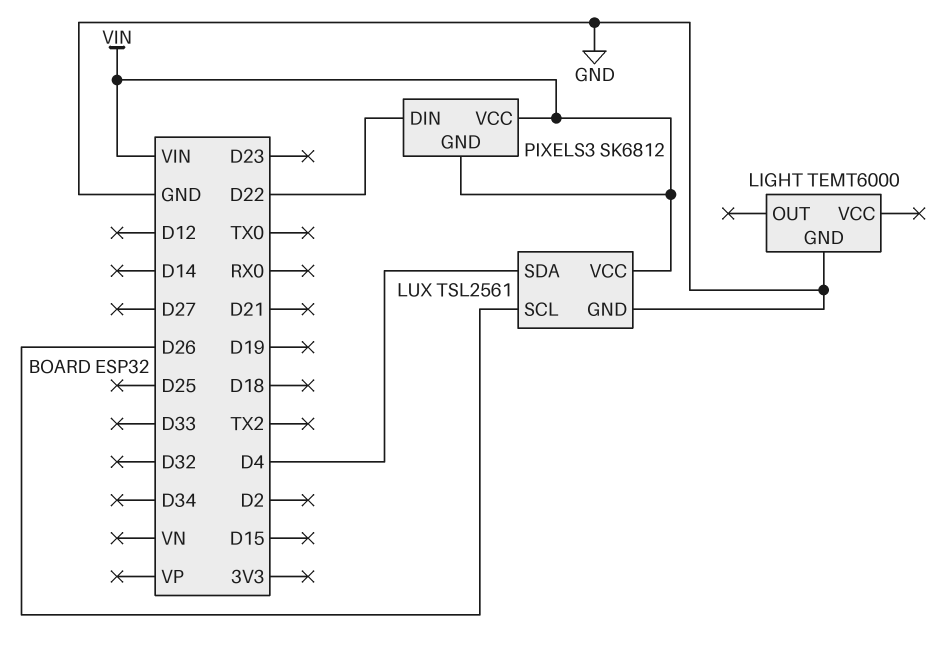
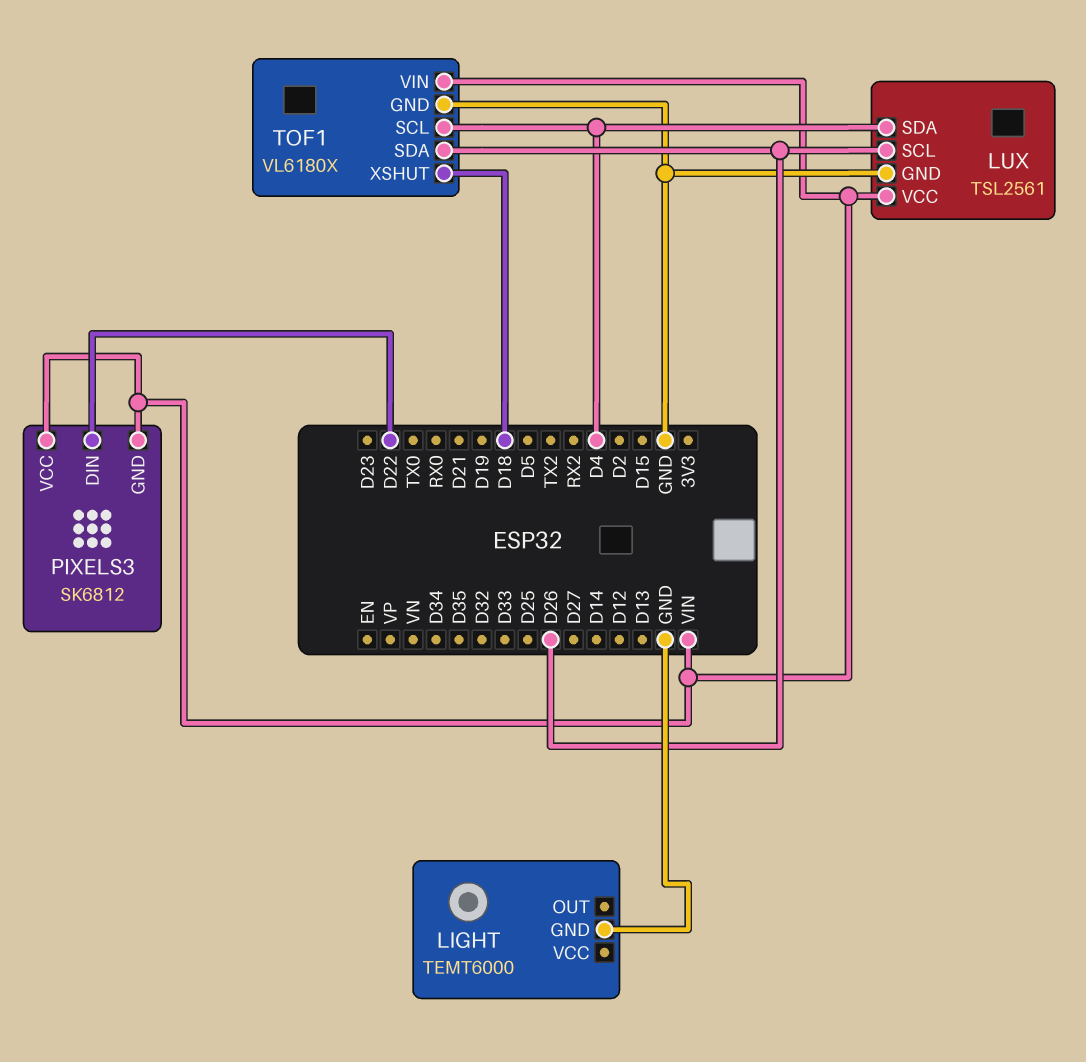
TOF1: none -> VL6180X
TOF1 pin GND: none -> GND
TOF1 pin SCL: none -> D4
TOF1 pin SDA: none -> D26
TOF1 pin VIN: none -> VIN
TOF1 pin XSHUT: none -> D18

